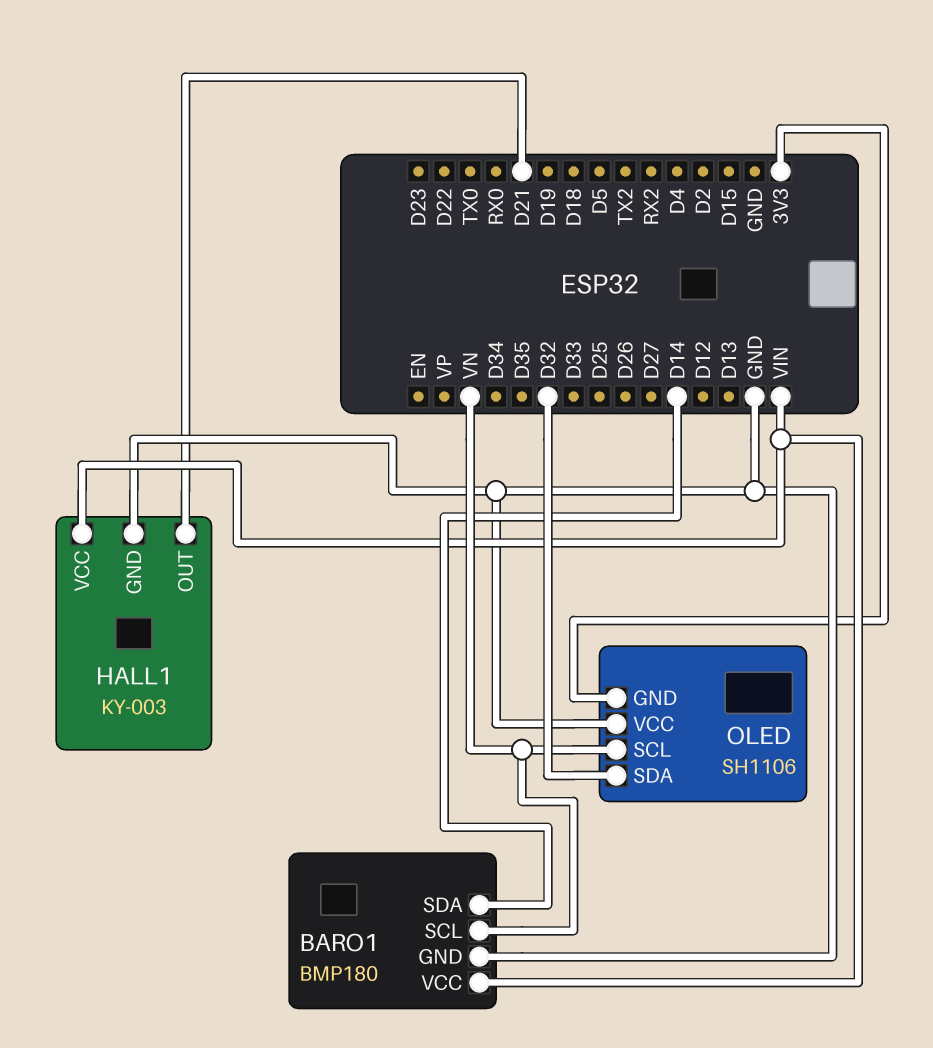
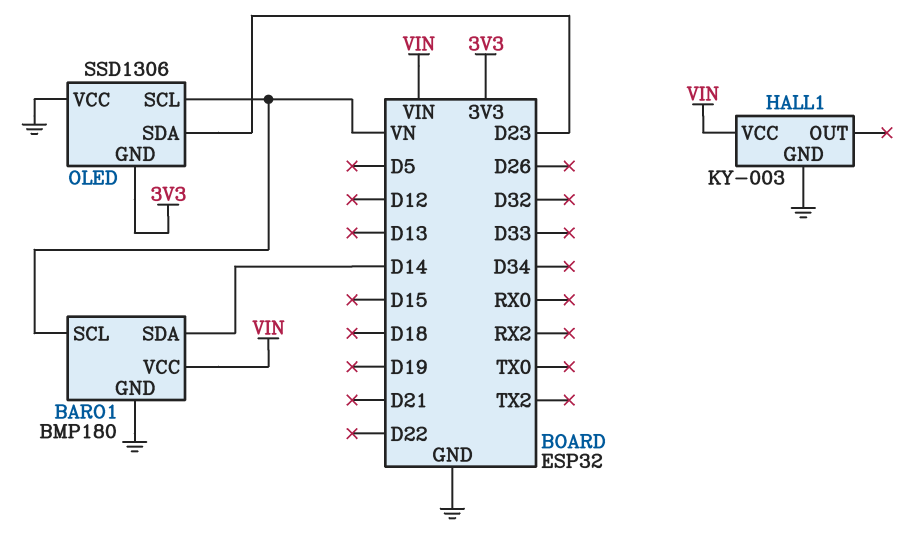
HALL1 pin OUT: D21 -> none
OLED: SH1106 -> SSD1306
OLED pin SDA: D32 -> D23

